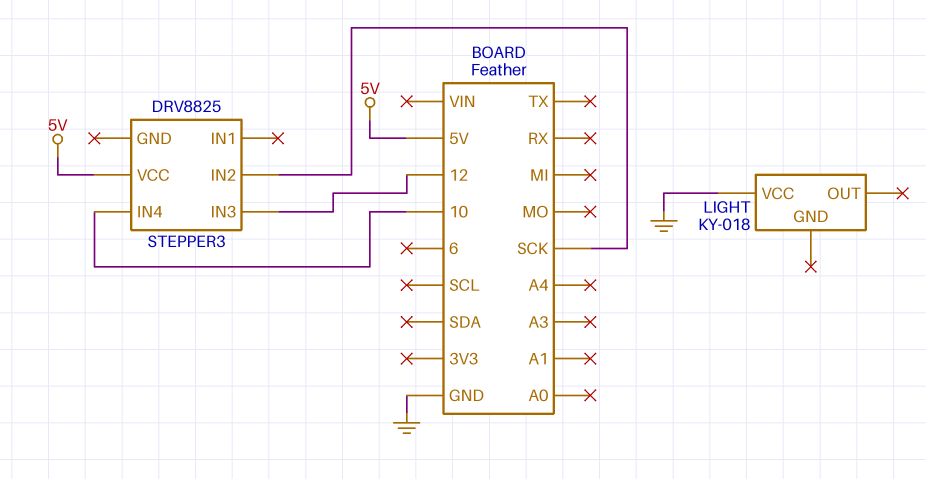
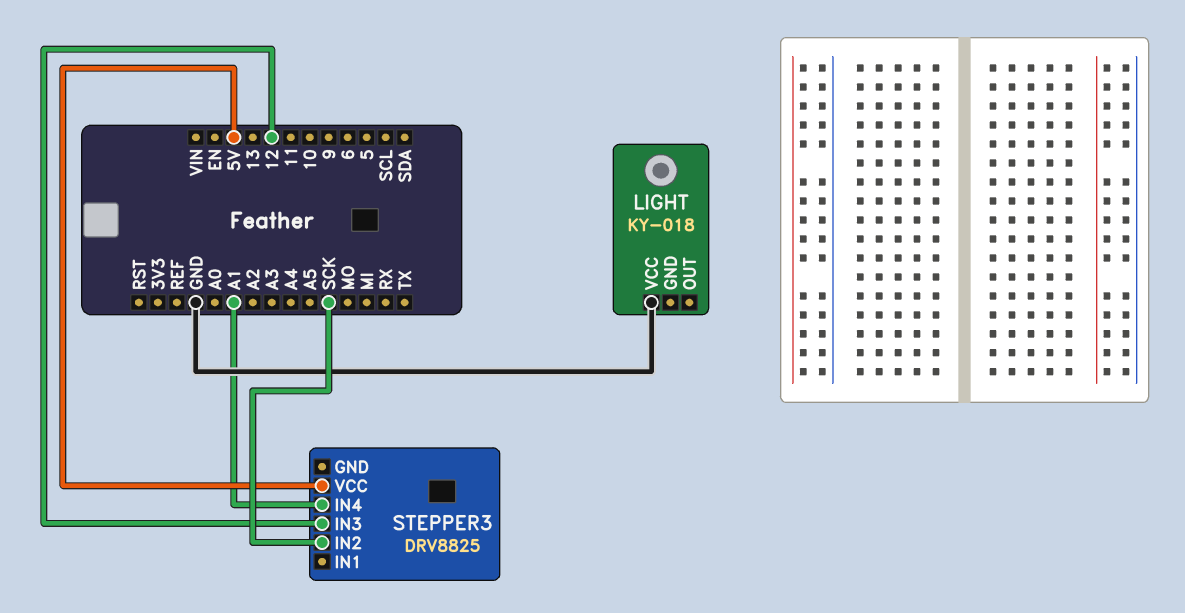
STEPPER3 pin IN4: 10 -> A1

